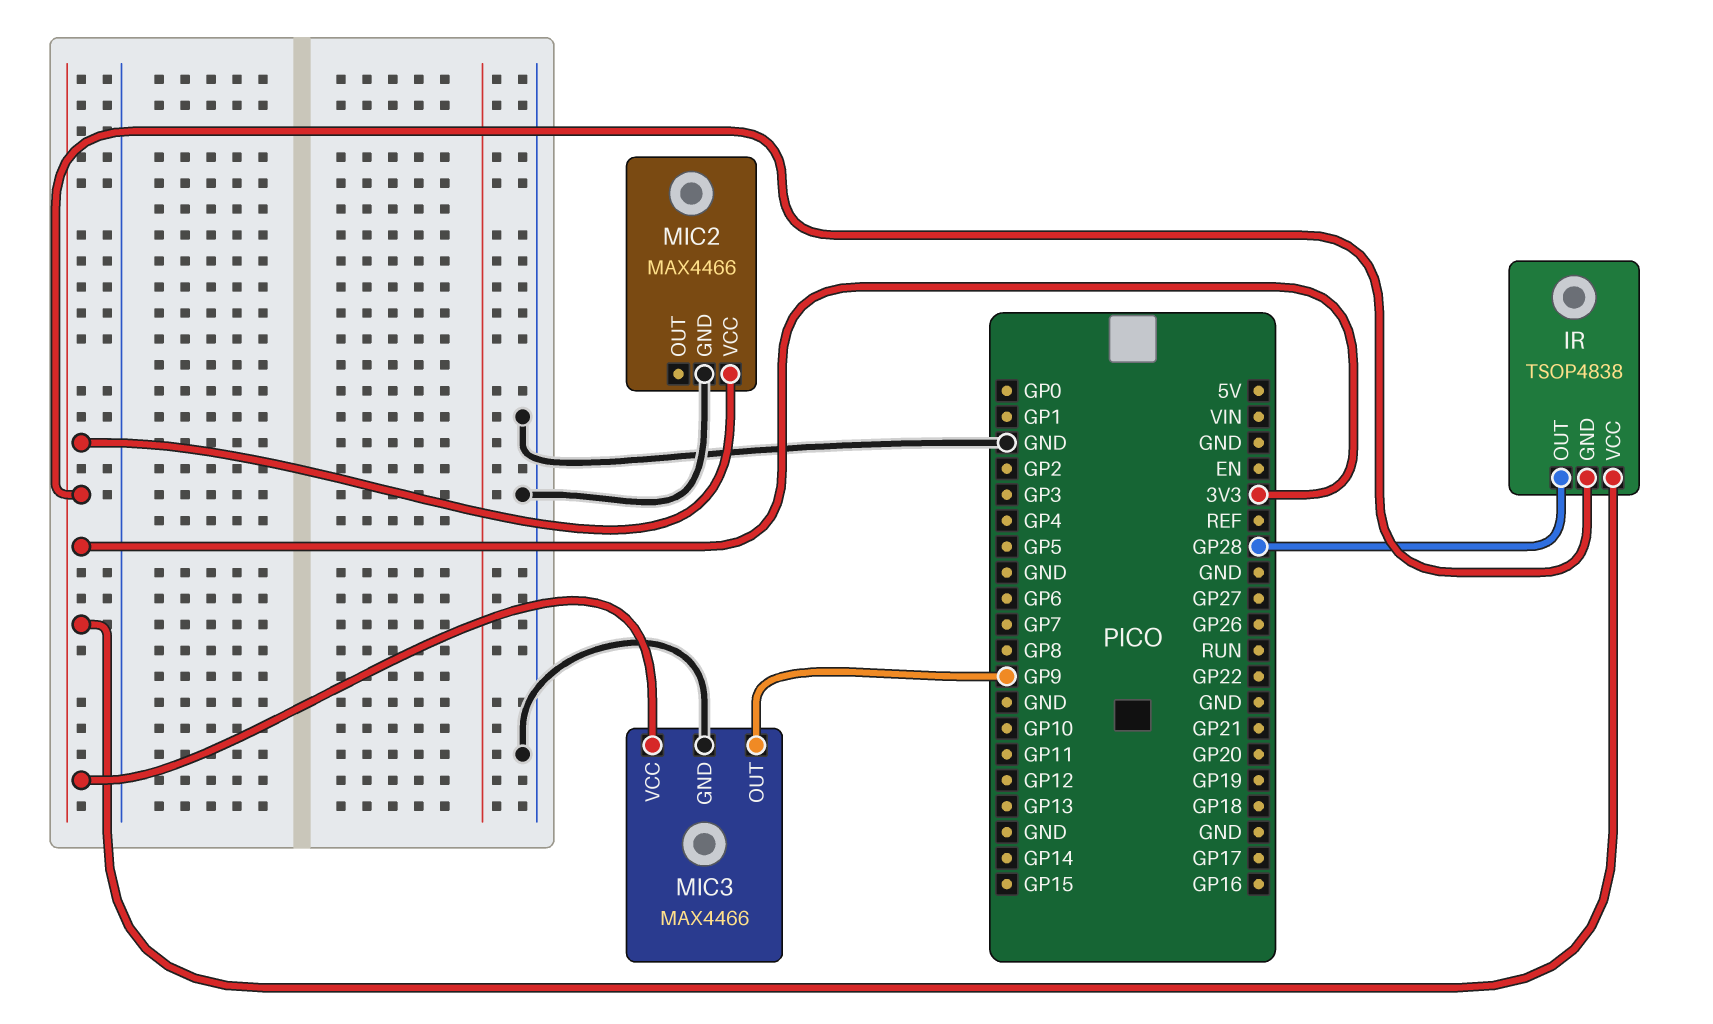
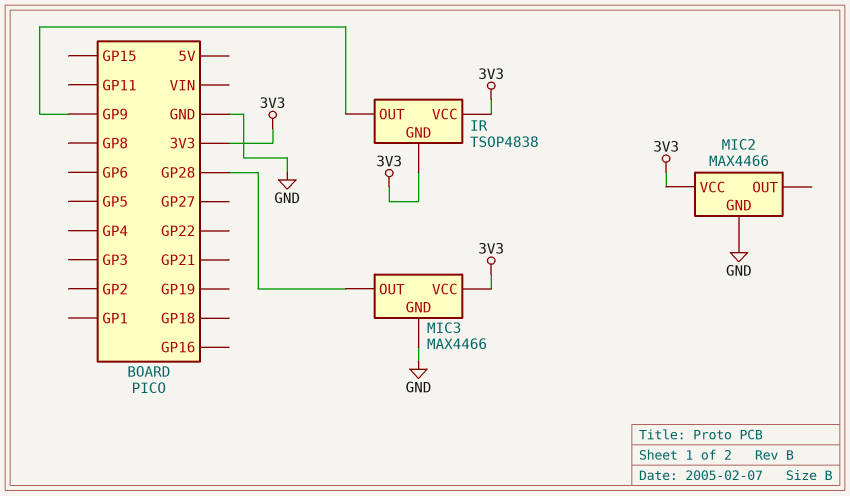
IR pin OUT: GP28 -> GP9
MIC3 pin OUT: GP9 -> GP28

